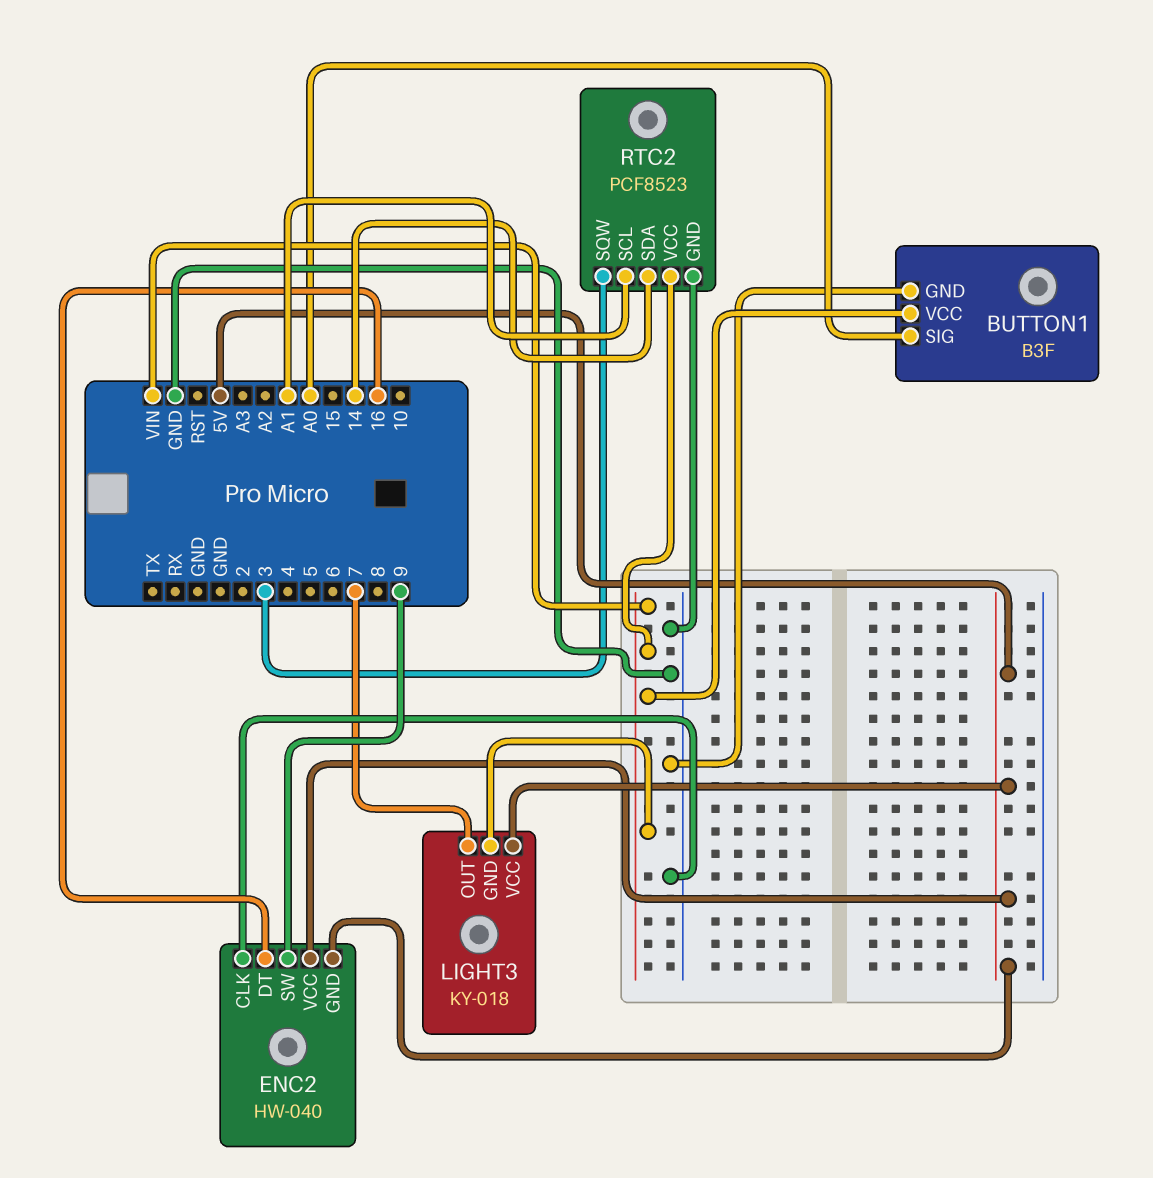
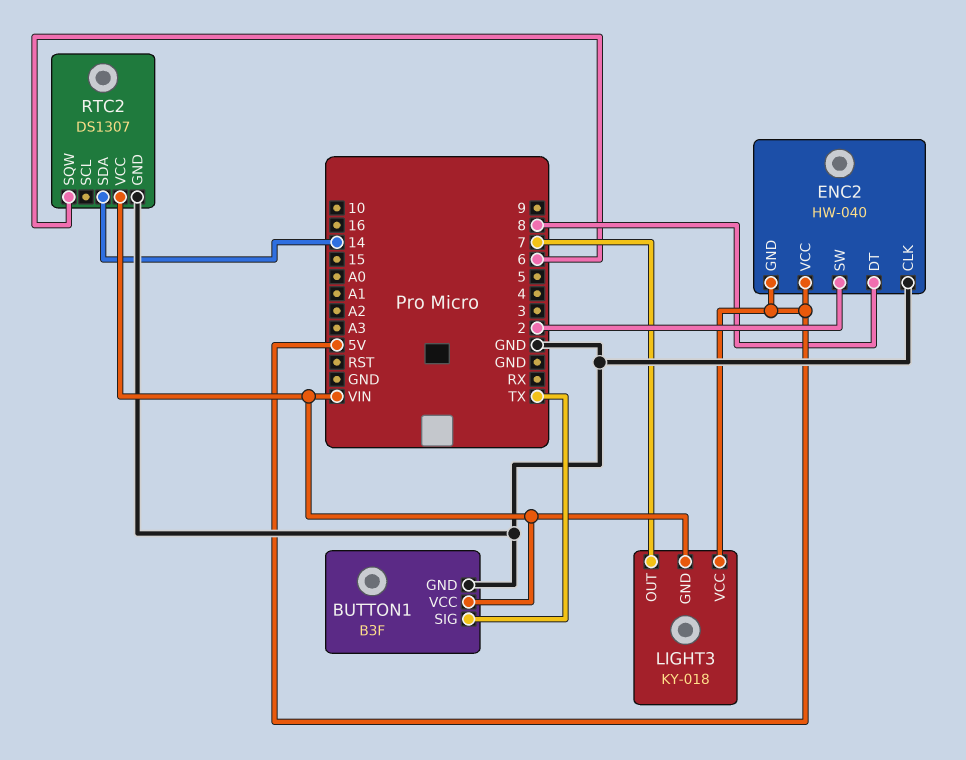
BUTTON1 pin SIG: A0 -> TX
ENC2 pin DT: 16 -> 8
ENC2 pin SW: 9 -> 2
RTC2: PCF8523 -> DS1307
RTC2 pin SCL: A1 -> none
RTC2 pin SQW: 3 -> 6

